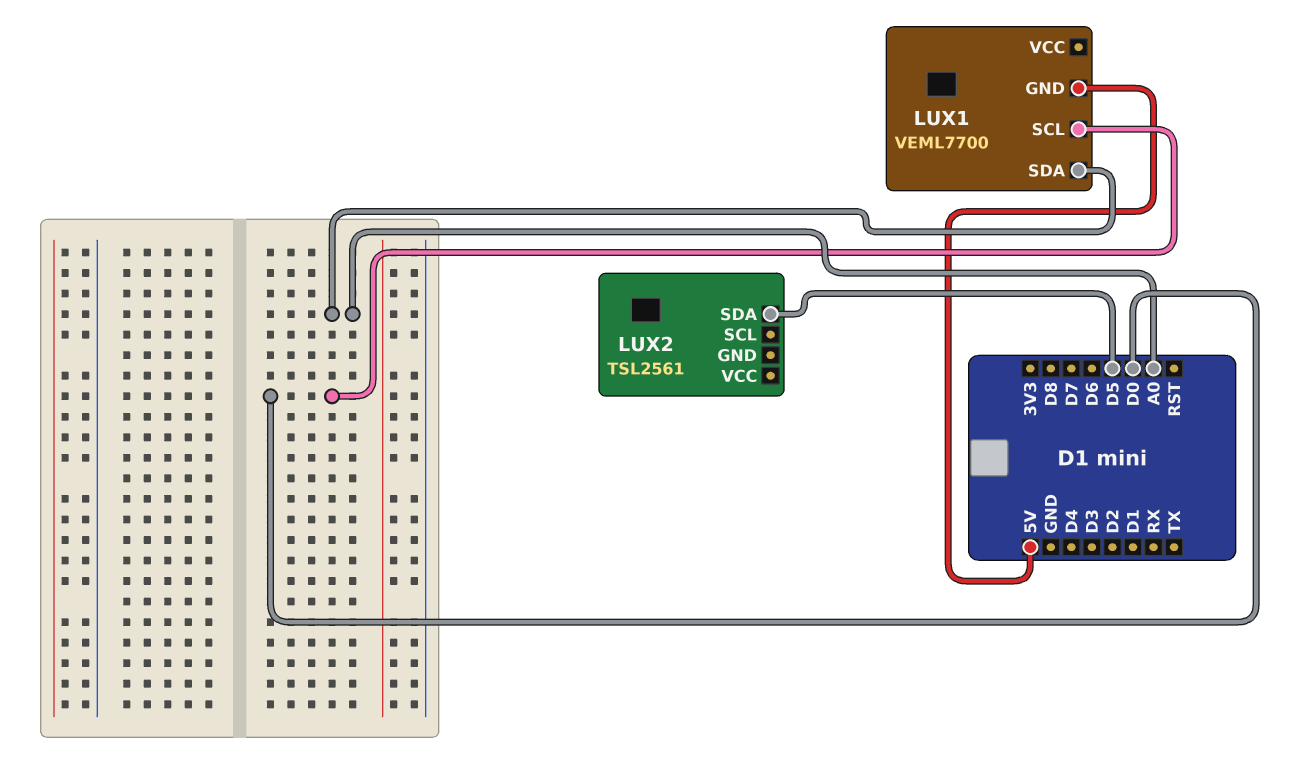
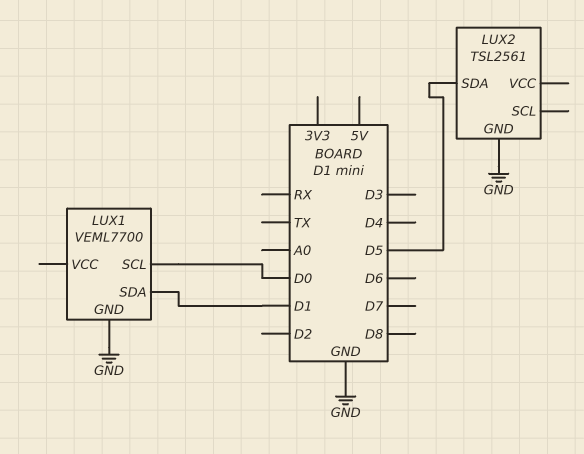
LUX1 pin GND: 5V -> GND
LUX1 pin SDA: A0 -> D1
LUX2 pin GND: none -> GND

